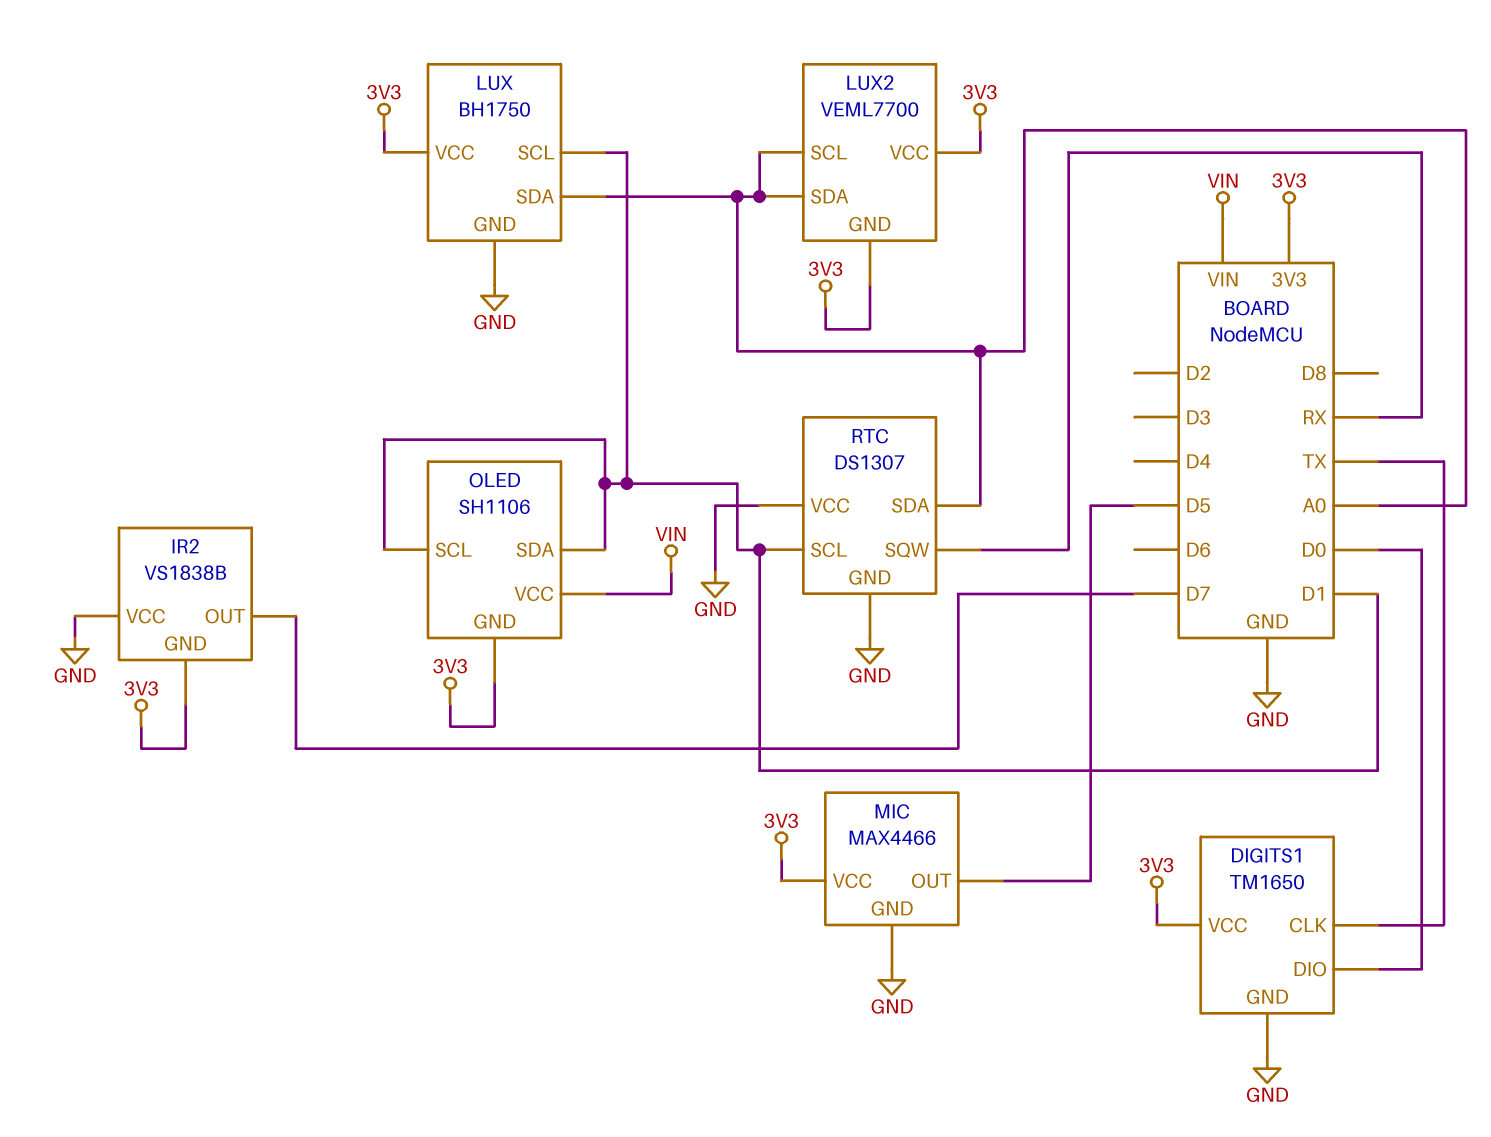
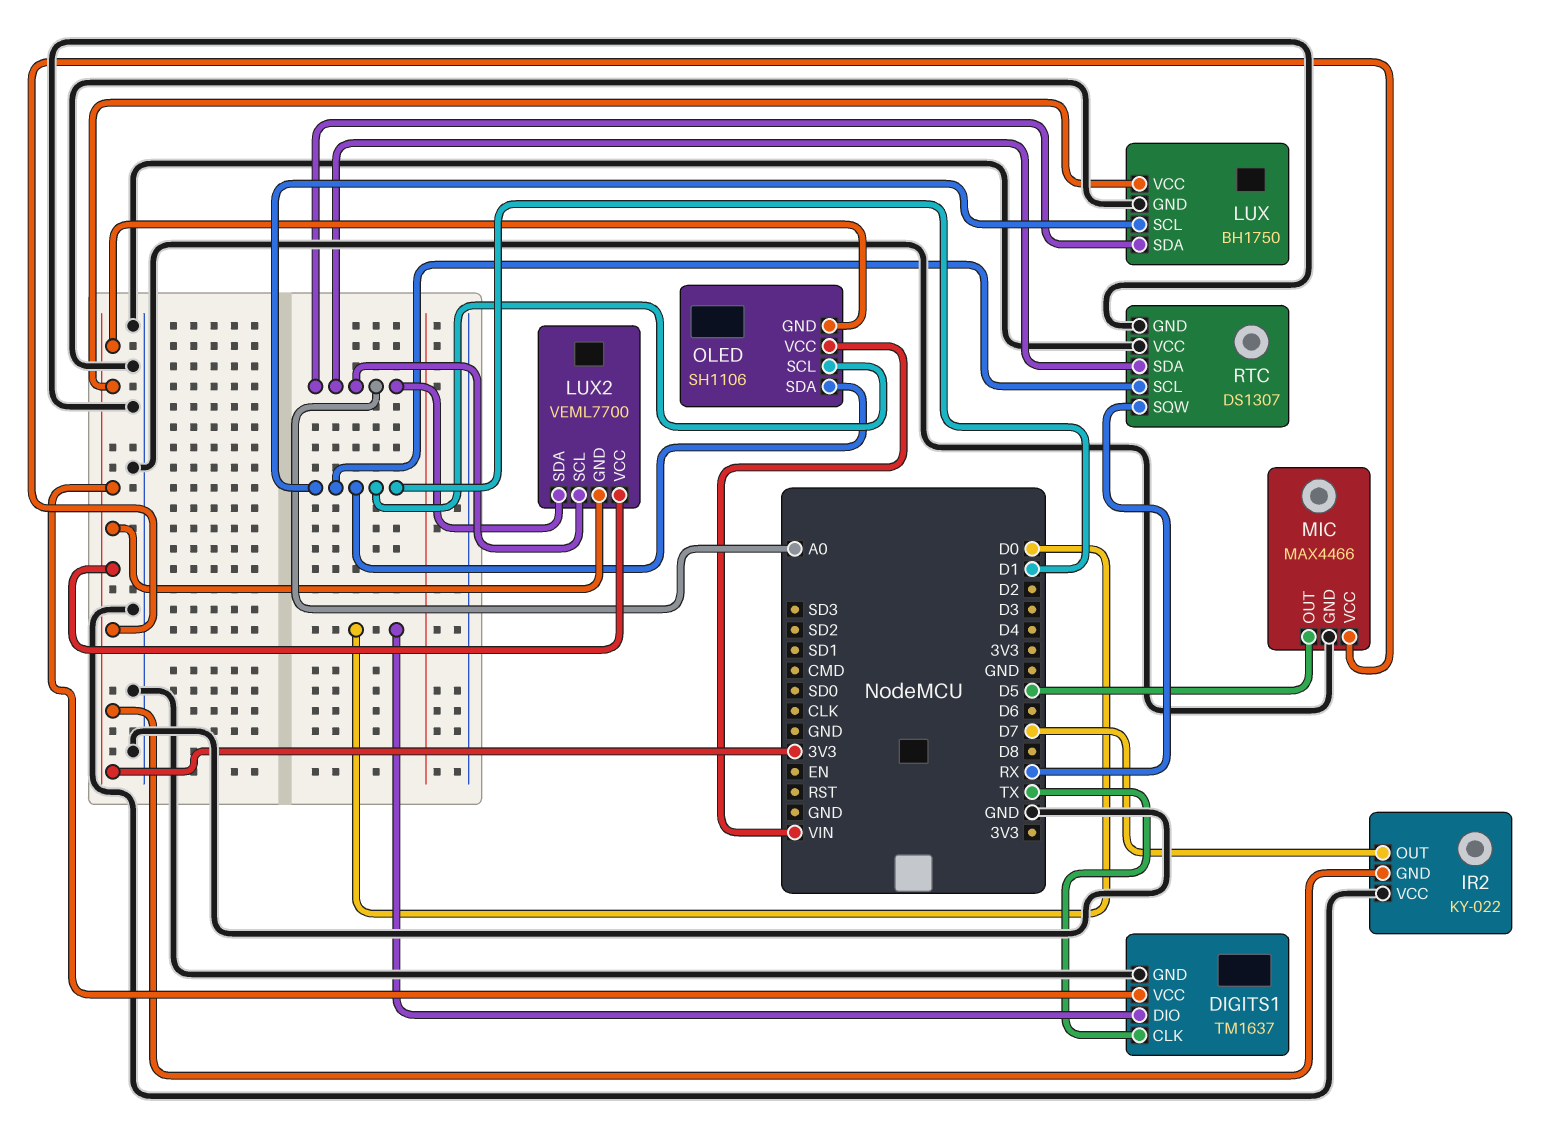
DIGITS1: TM1650 -> TM1637
IR2: VS1838B -> KY-022

